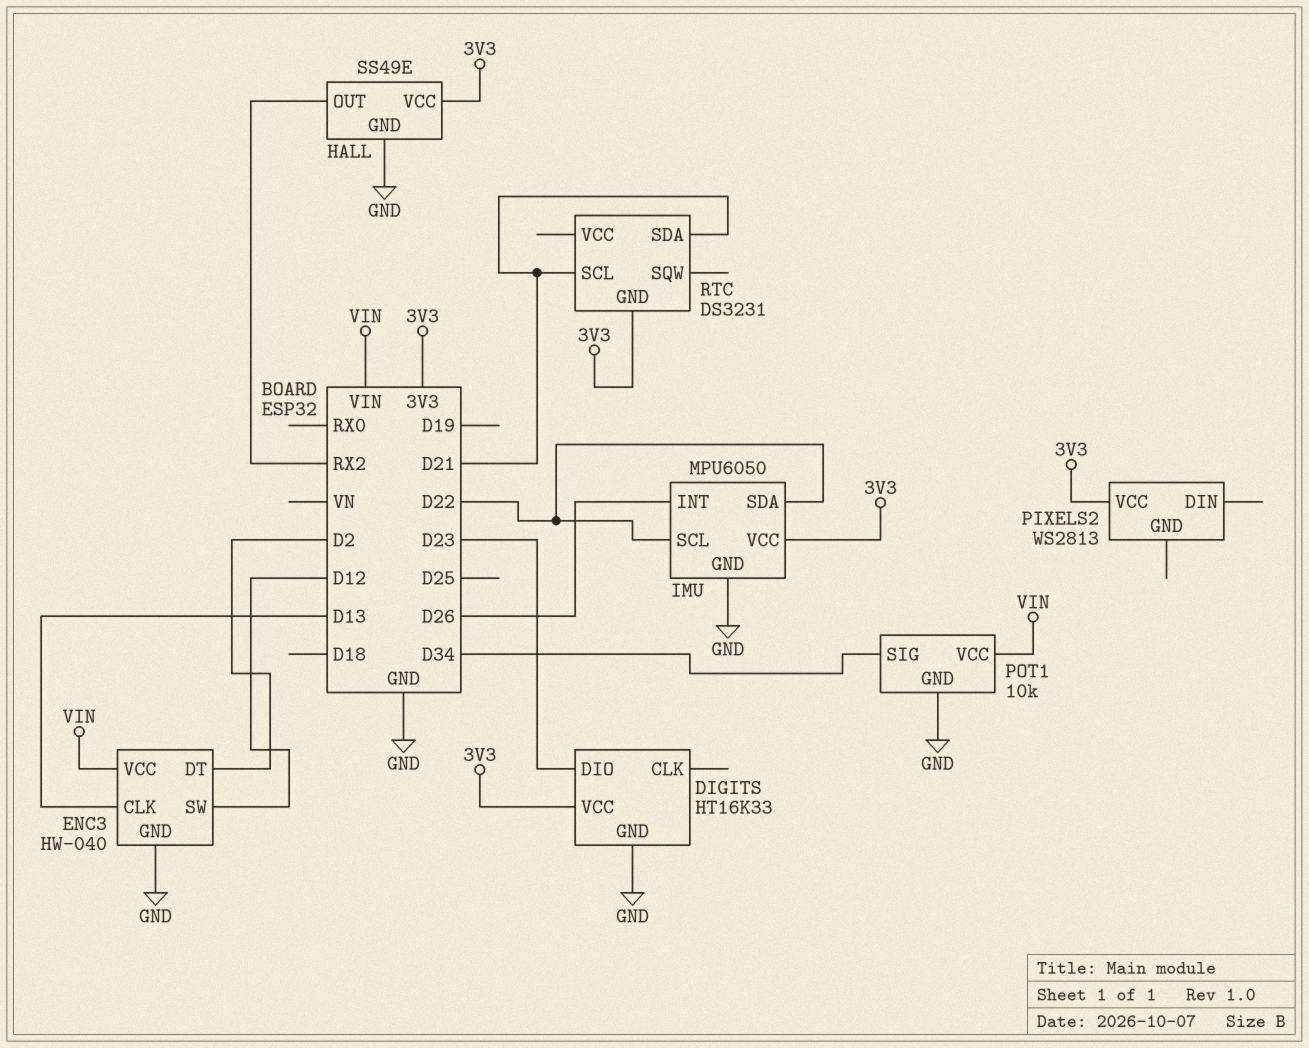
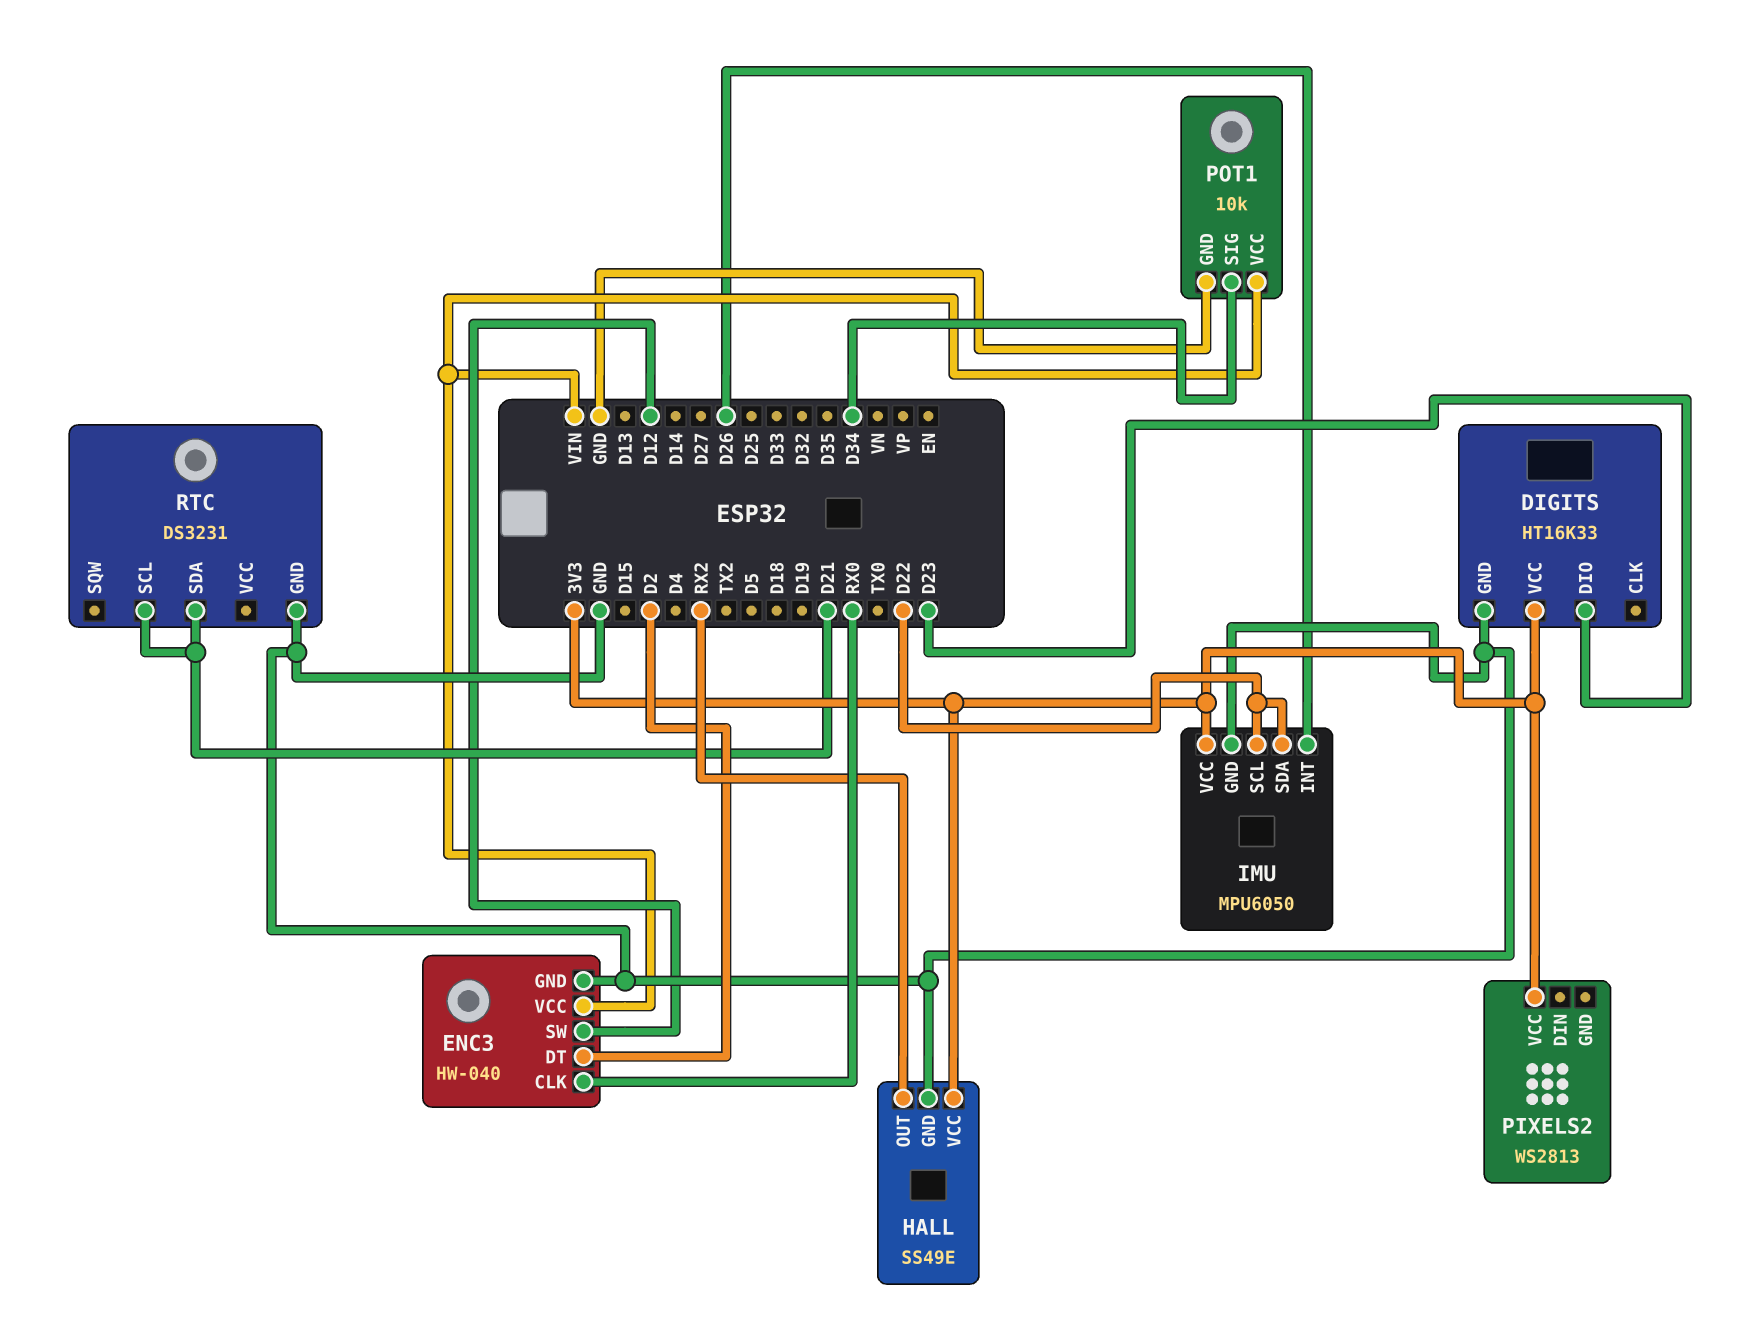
ENC3 pin CLK: D13 -> RX0
RTC pin GND: 3V3 -> GND

